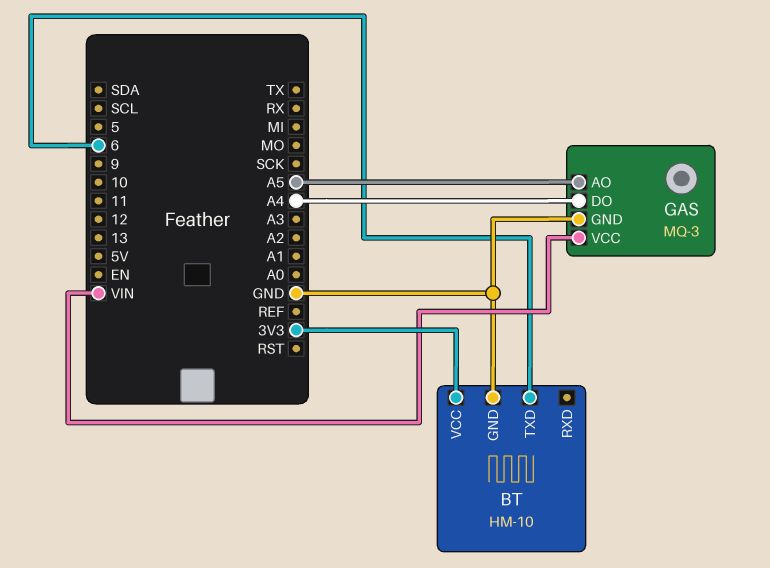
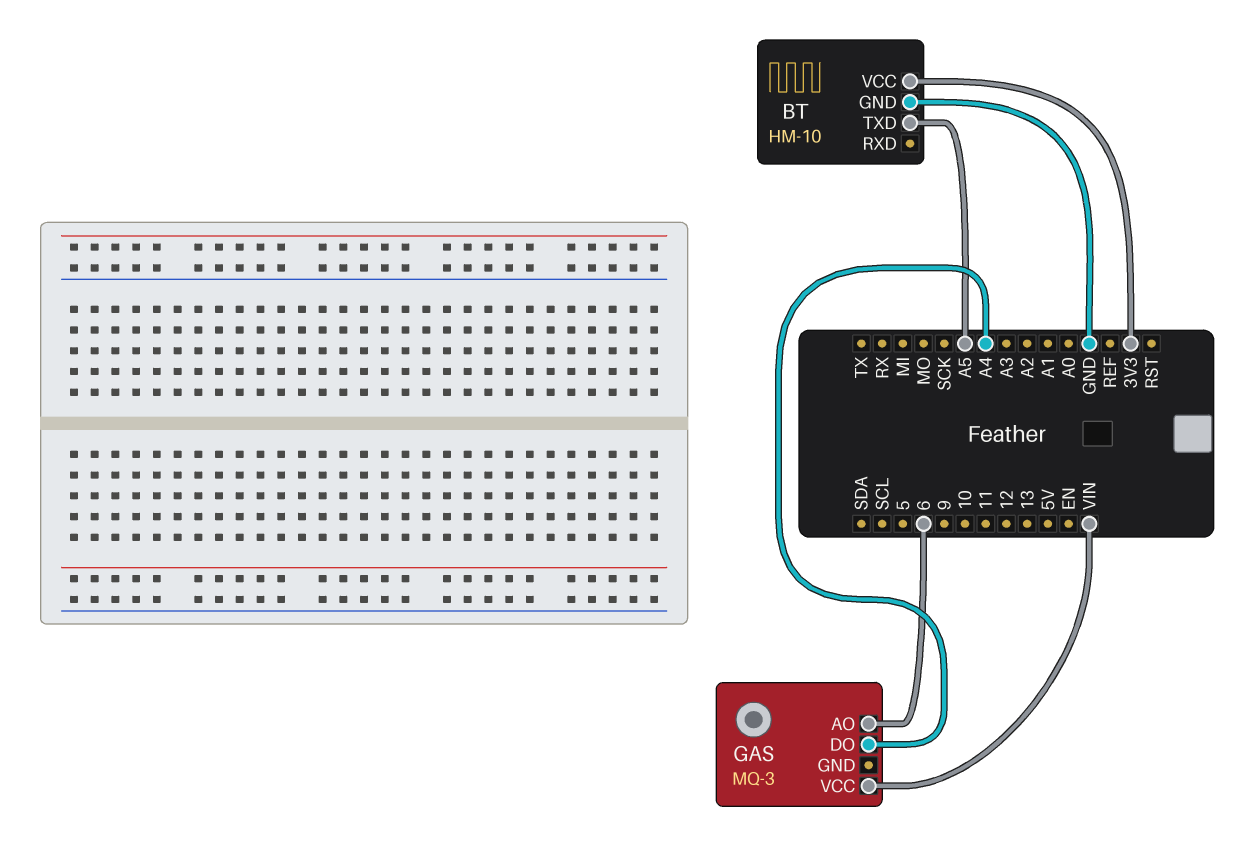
BT pin TXD: 6 -> A5
GAS pin AO: A5 -> 6
GAS pin GND: GND -> none

